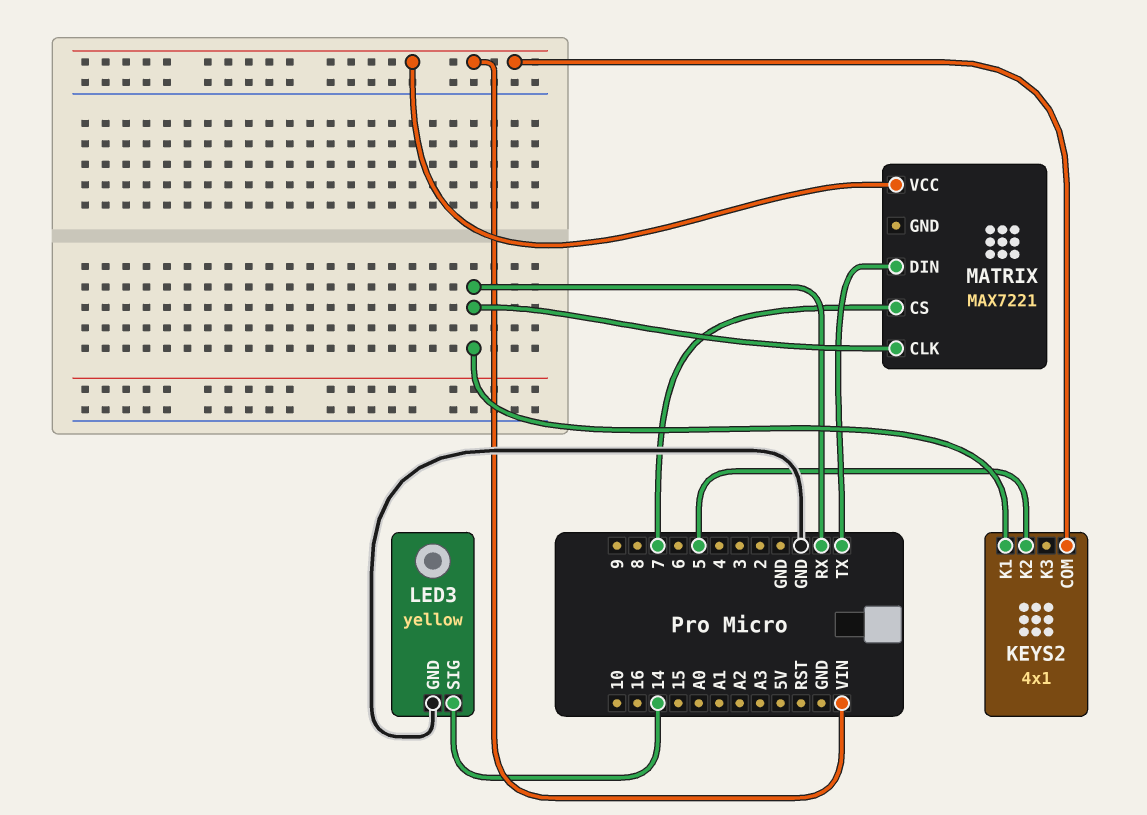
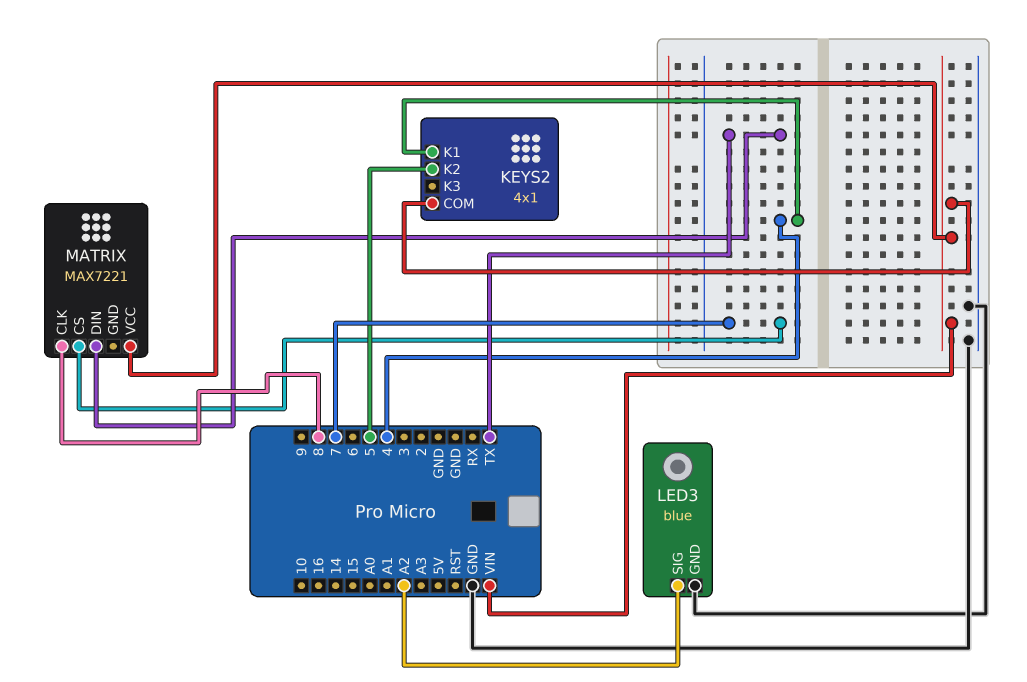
KEYS2 pin K1: RX -> 4
LED3: yellow -> blue
LED3 pin SIG: 14 -> A2
MATRIX pin CLK: RX -> 8

